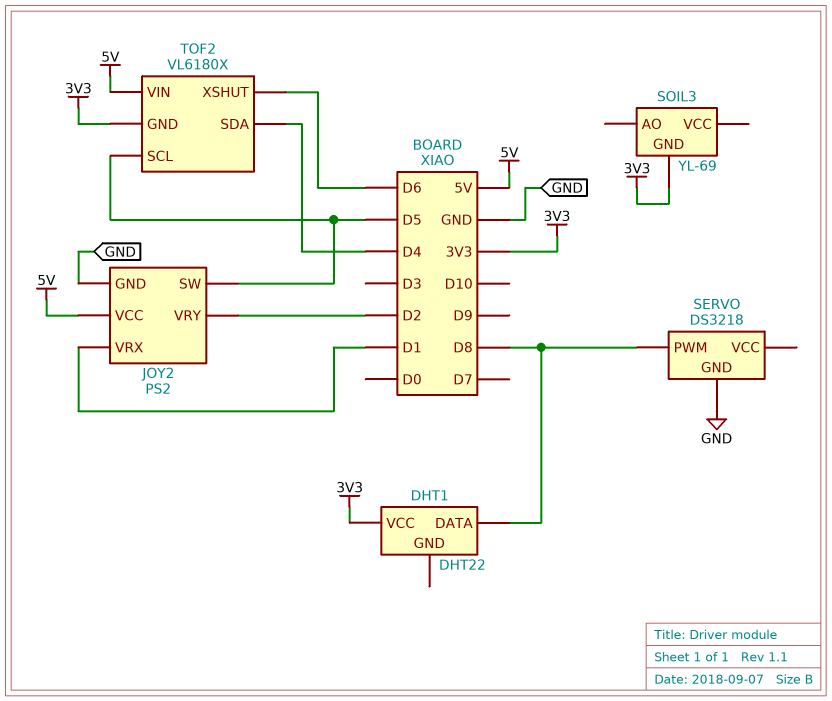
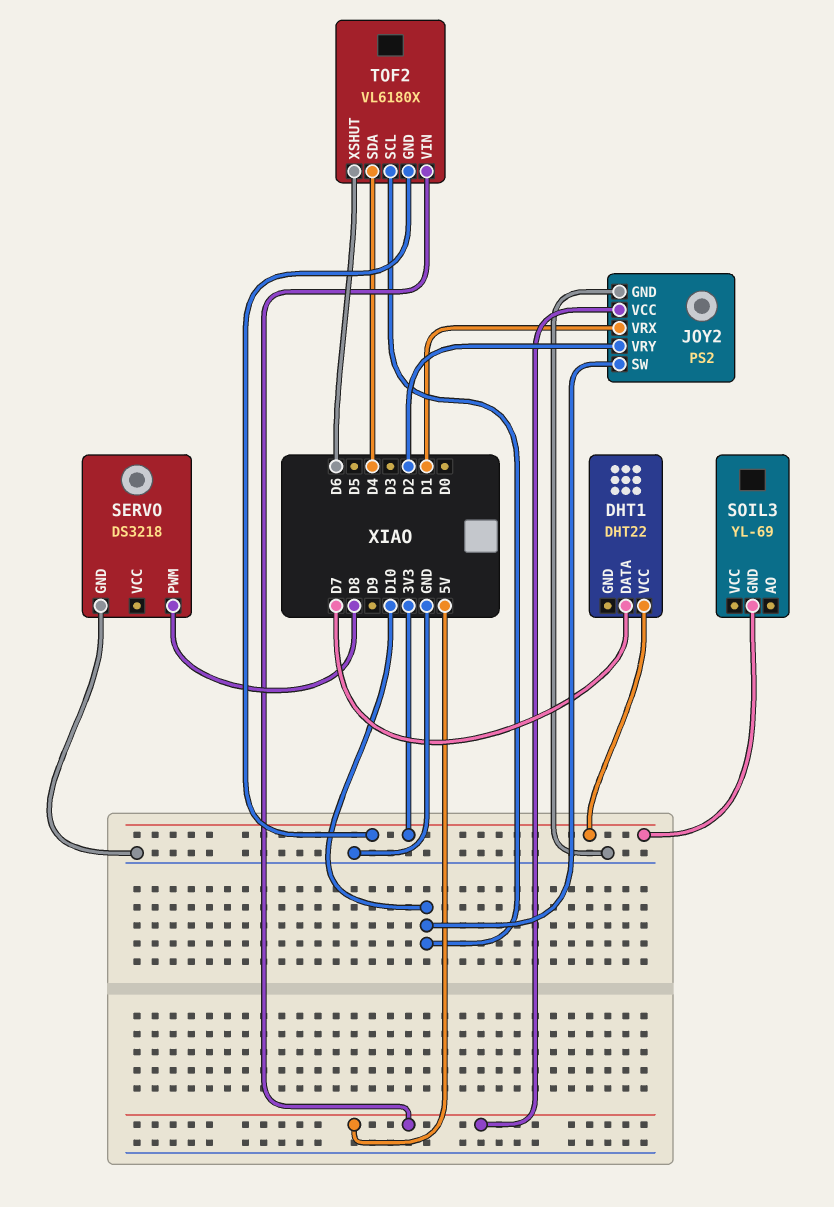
DHT1 pin DATA: D8 -> D7
JOY2 pin SW: D5 -> D10
TOF2 pin SCL: D5 -> D10

